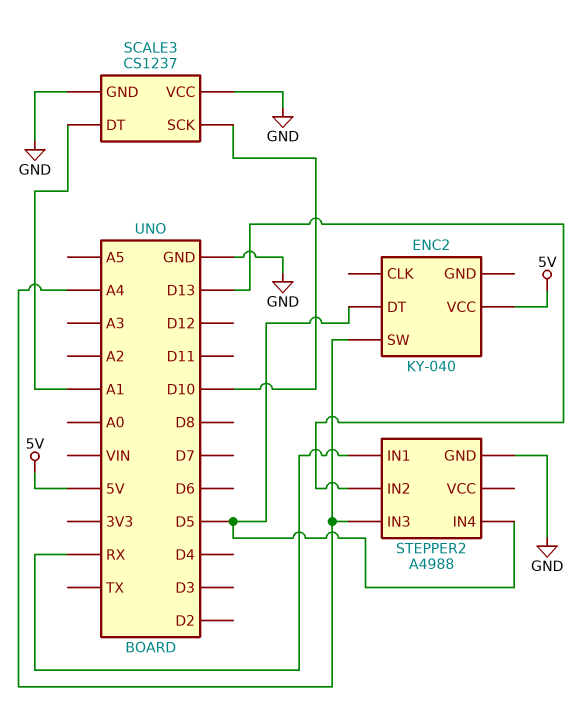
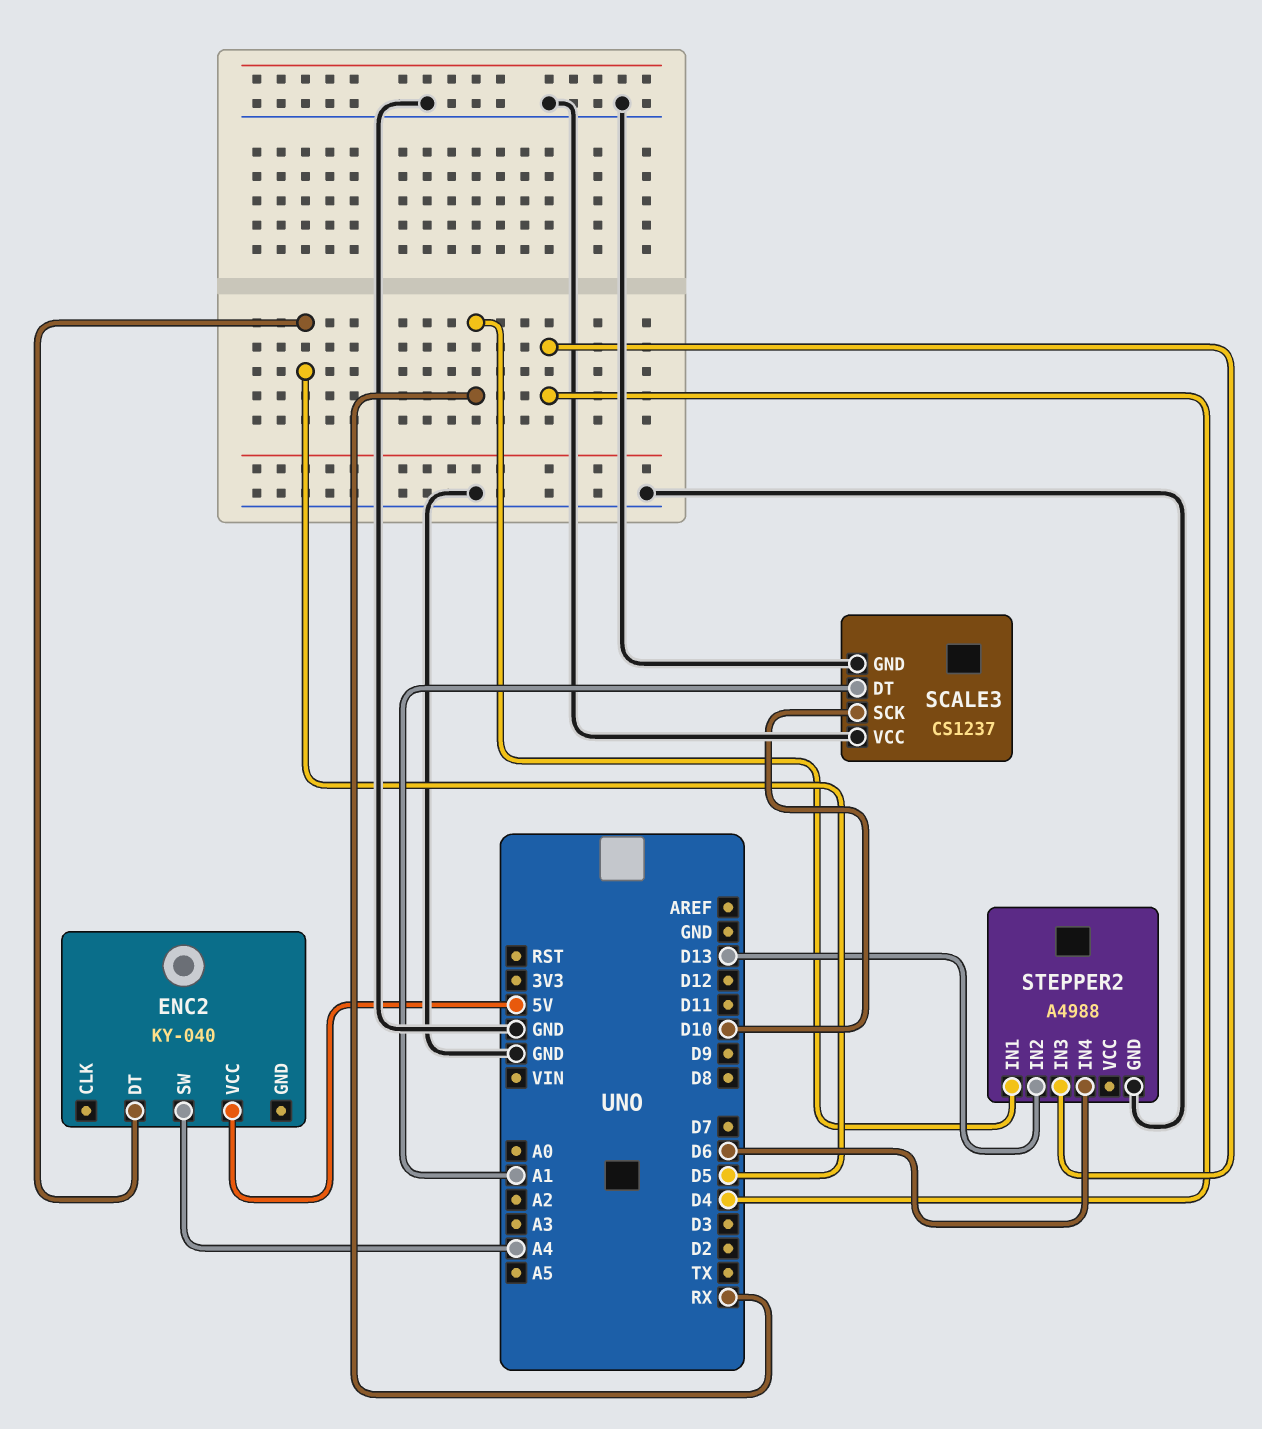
STEPPER2 pin IN3: A4 -> D4
STEPPER2 pin IN4: D5 -> D6

